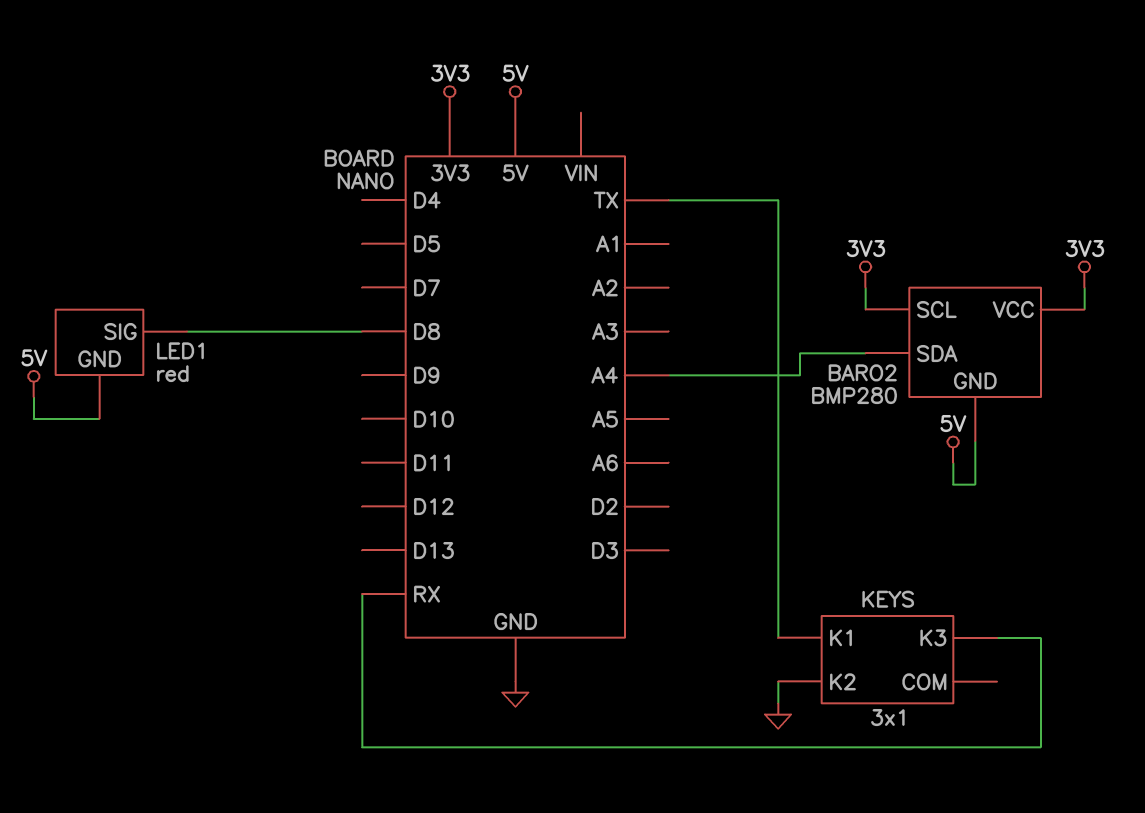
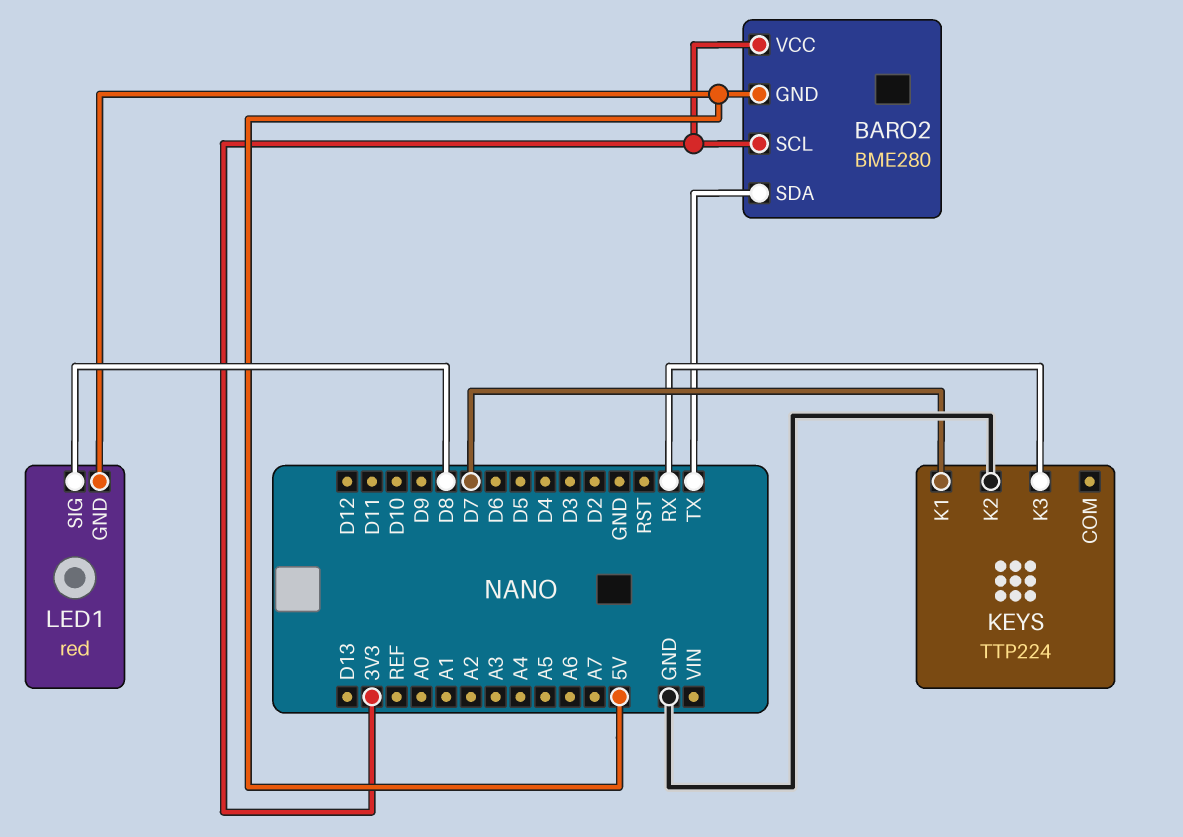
BARO2: BMP280 -> BME280
BARO2 pin SDA: A4 -> TX
KEYS: 3x1 -> TTP224
KEYS pin K1: TX -> D7

